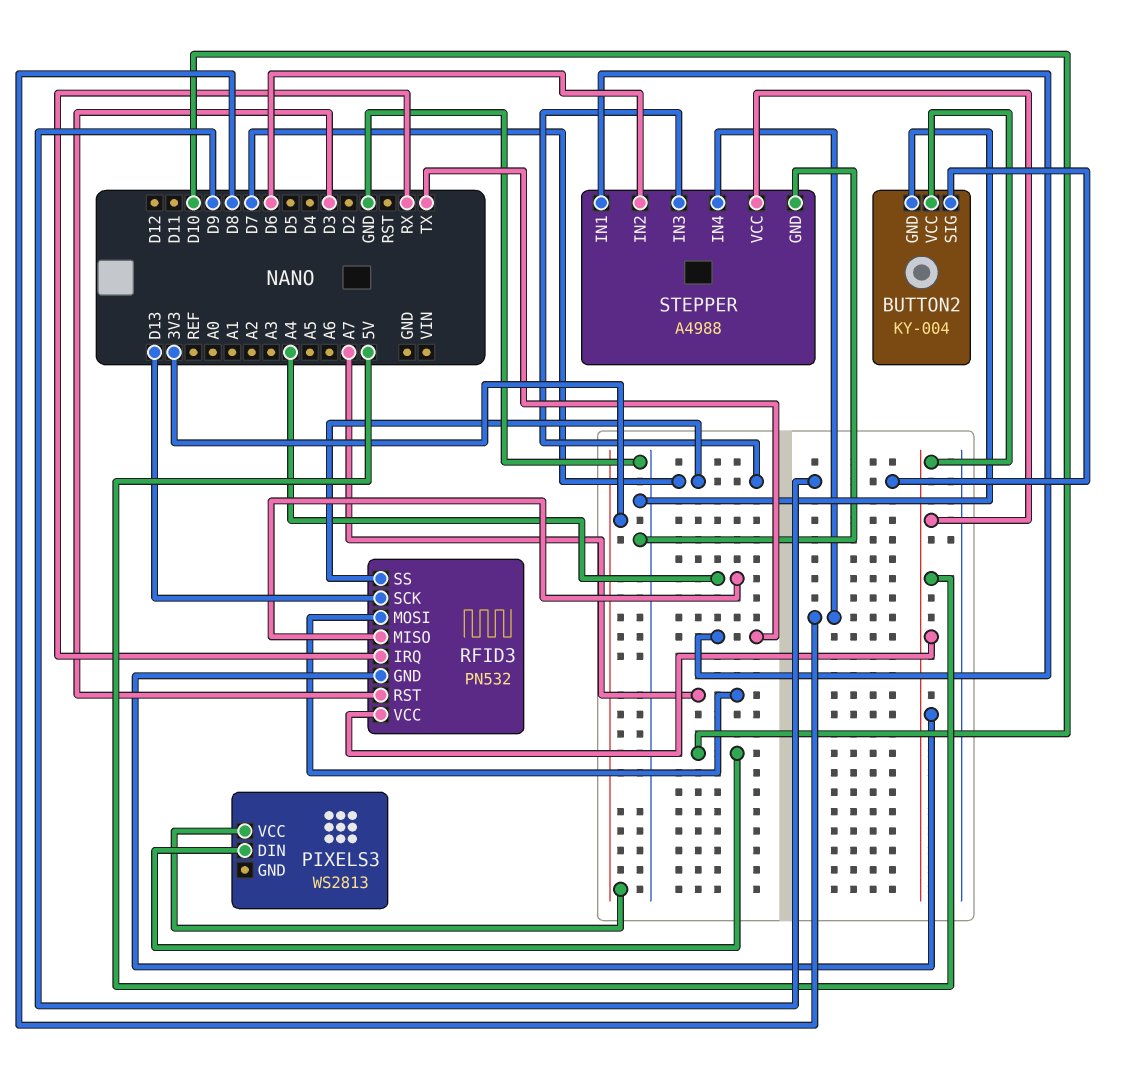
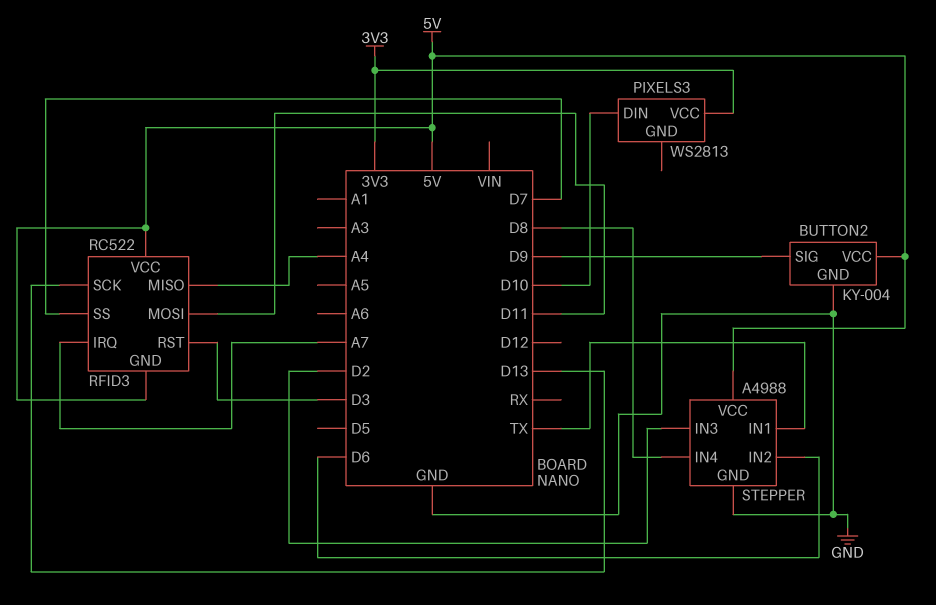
RFID3: PN532 -> RC522
RFID3 pin IRQ: RX -> A7
RFID3 pin MOSI: A7 -> D11
STEPPER pin IN3: D7 -> D2

